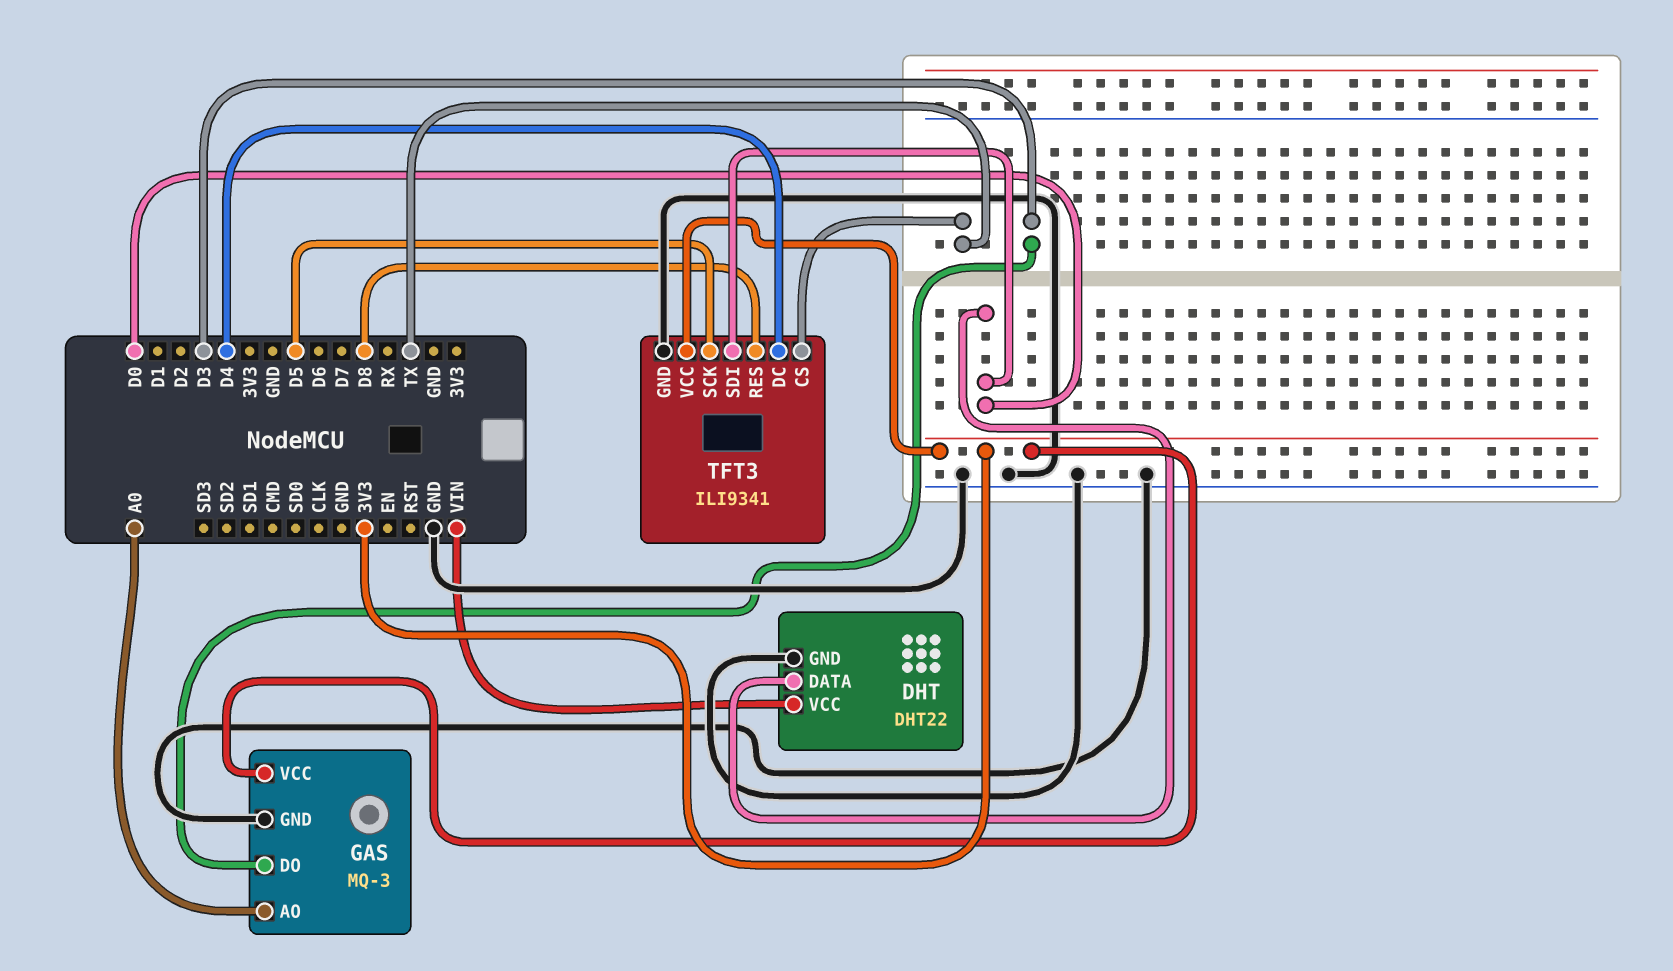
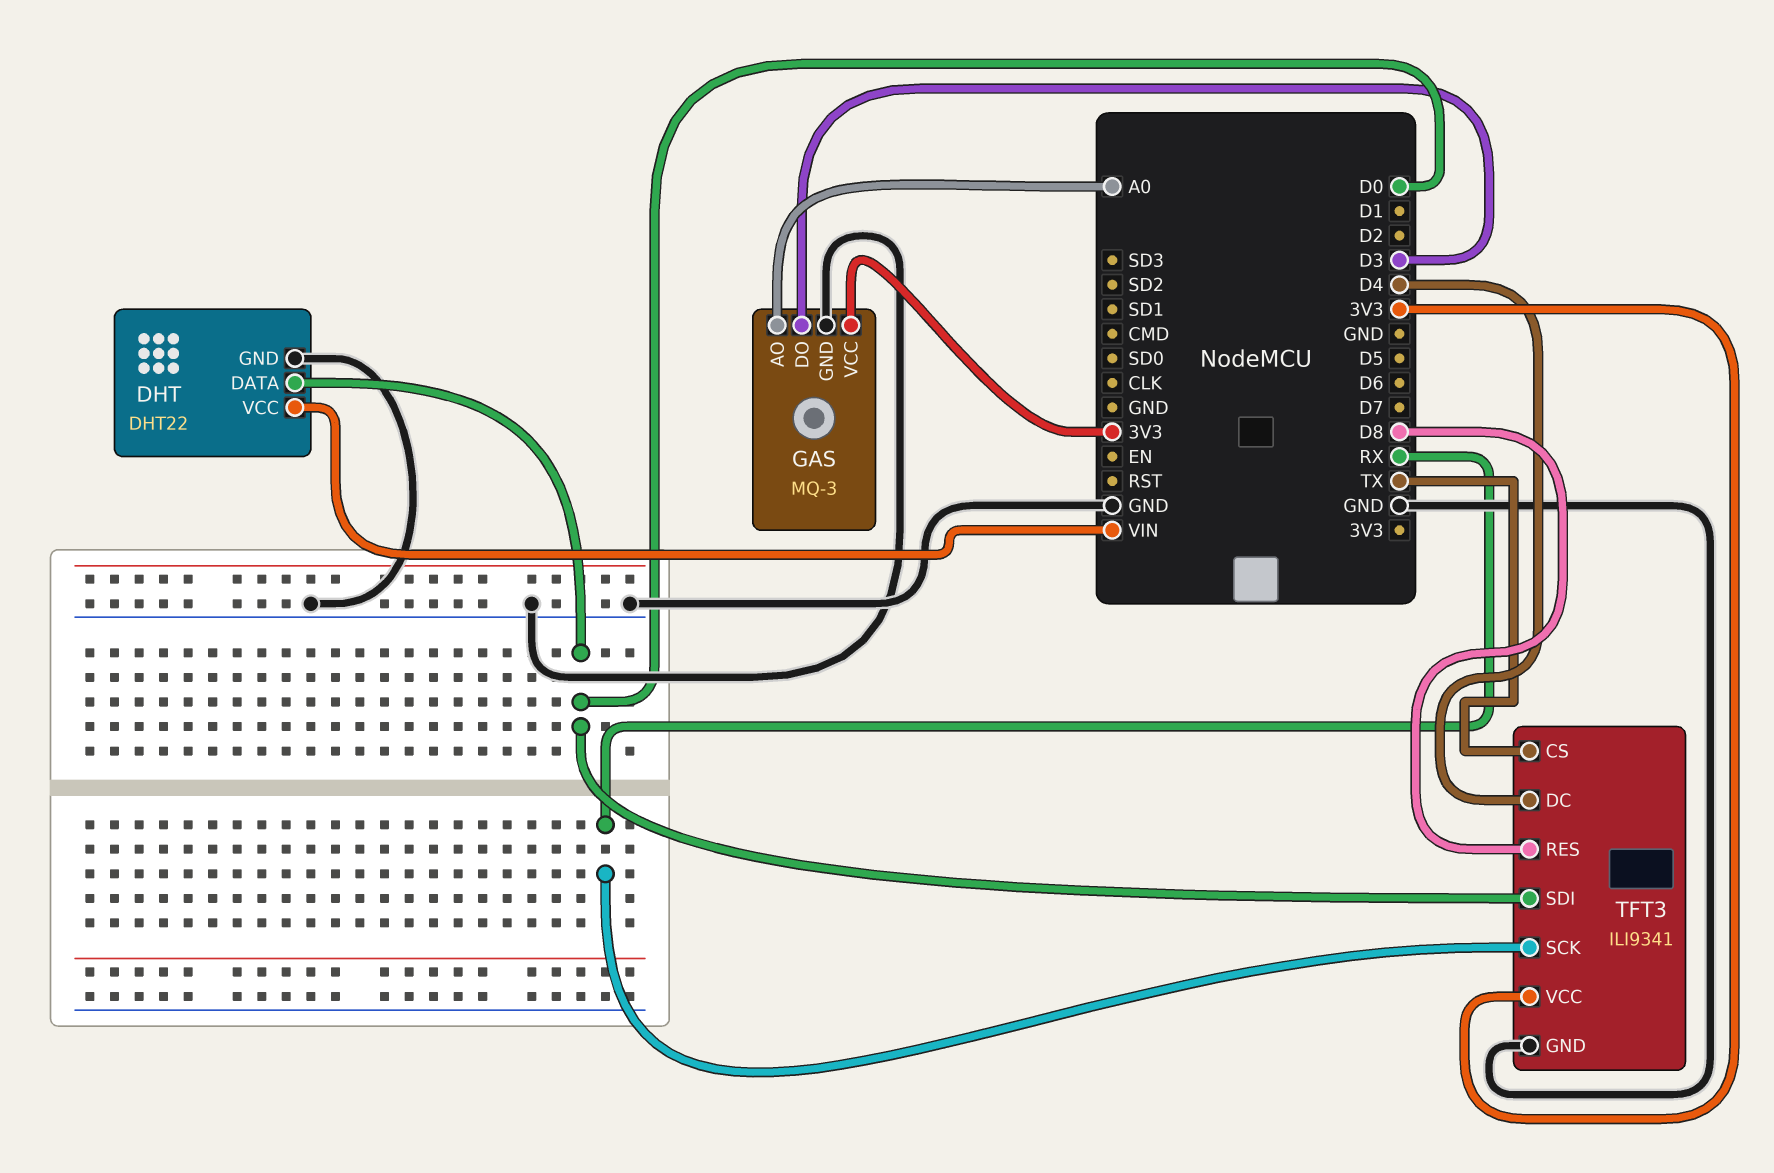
TFT3 pin SCK: D5 -> RX

